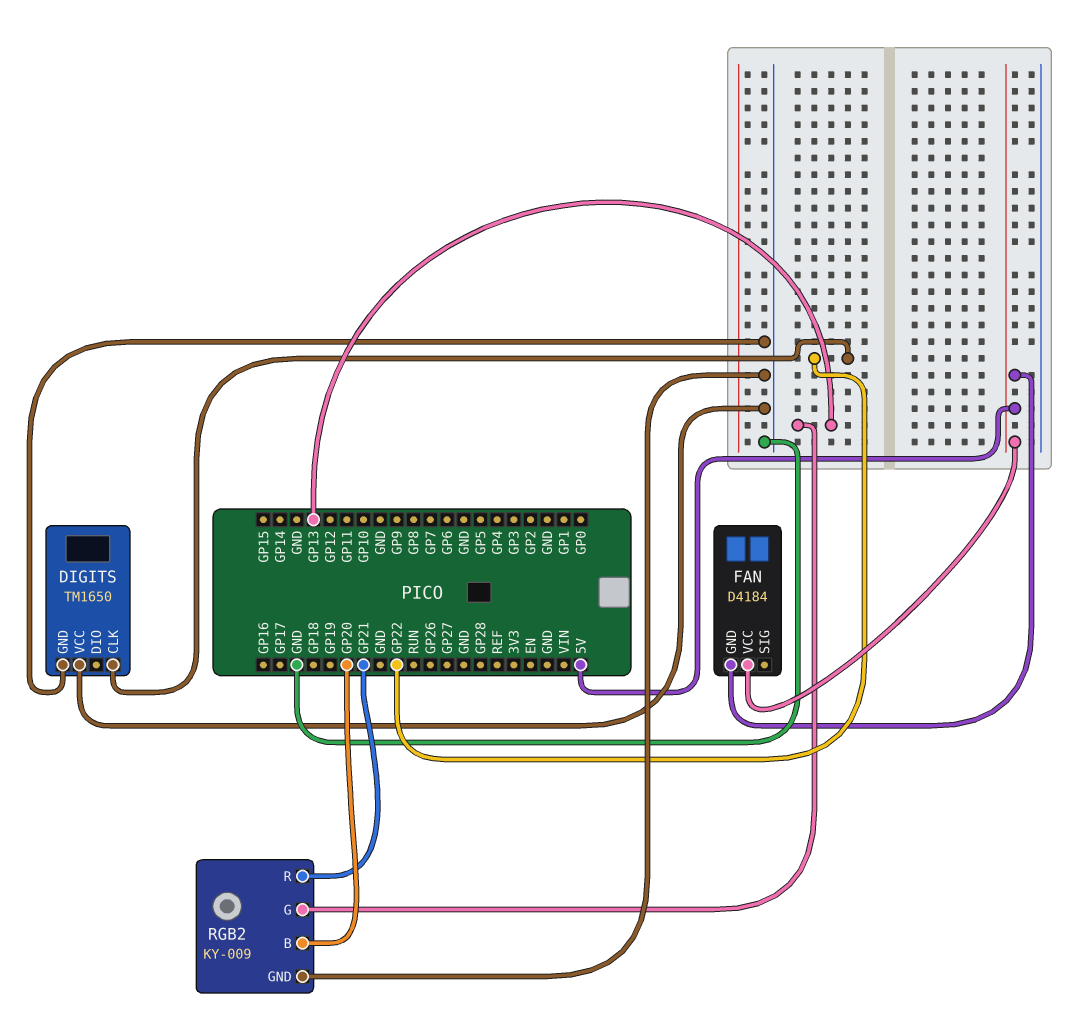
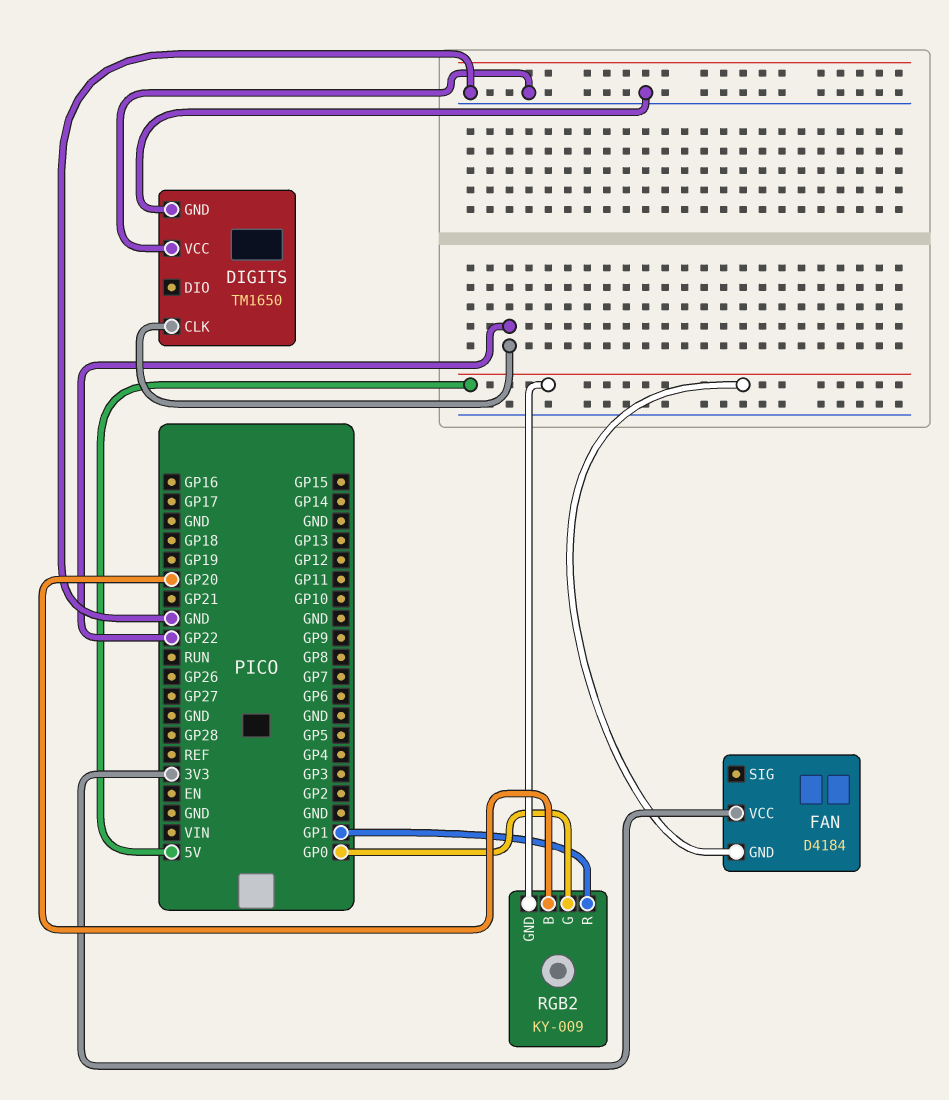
FAN pin VCC: 5V -> 3V3
RGB2 pin G: GP13 -> GP0
RGB2 pin GND: GND -> 5V
RGB2 pin R: GP21 -> GP1

